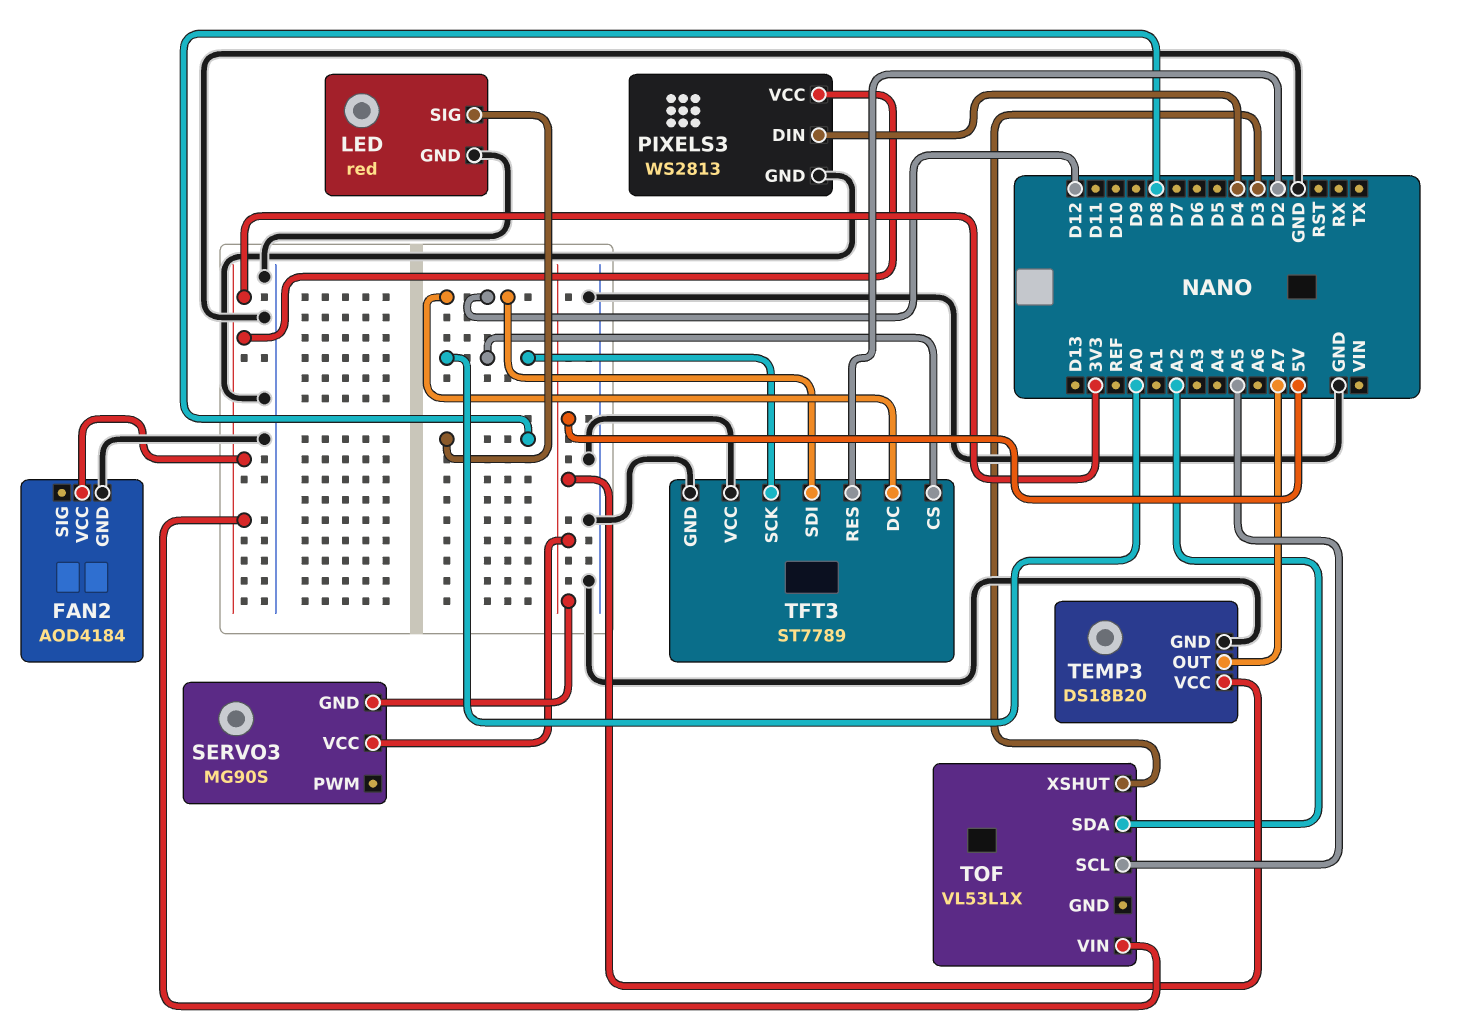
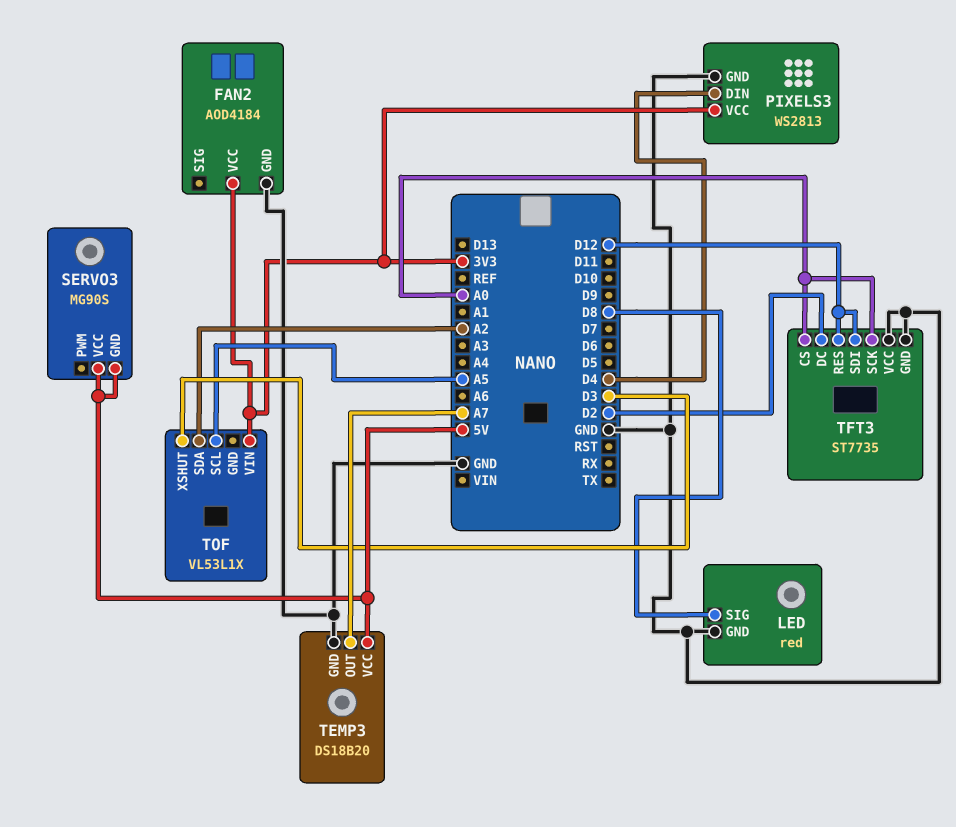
TFT3: ST7789 -> ST7735
TFT3 pin DC: D12 -> D2
TFT3 pin RES: D2 -> D12

